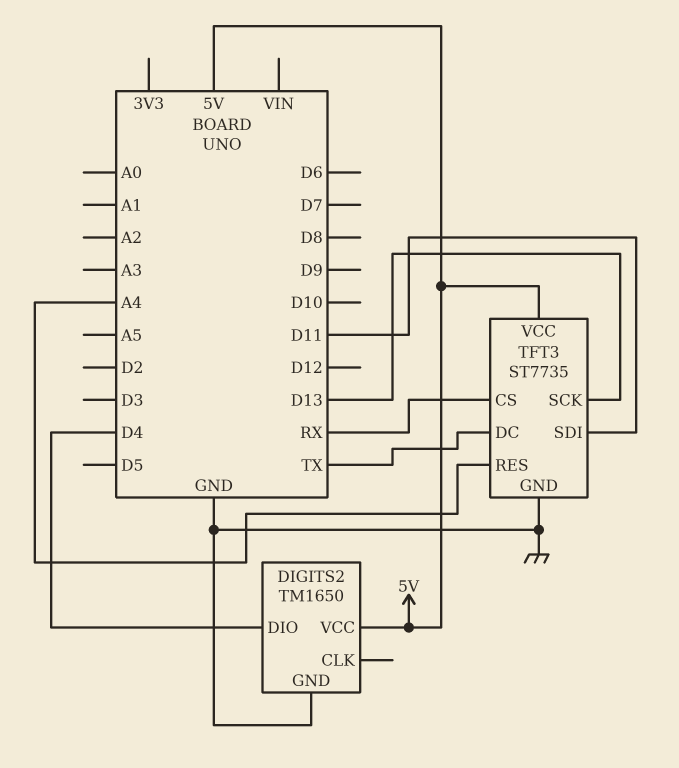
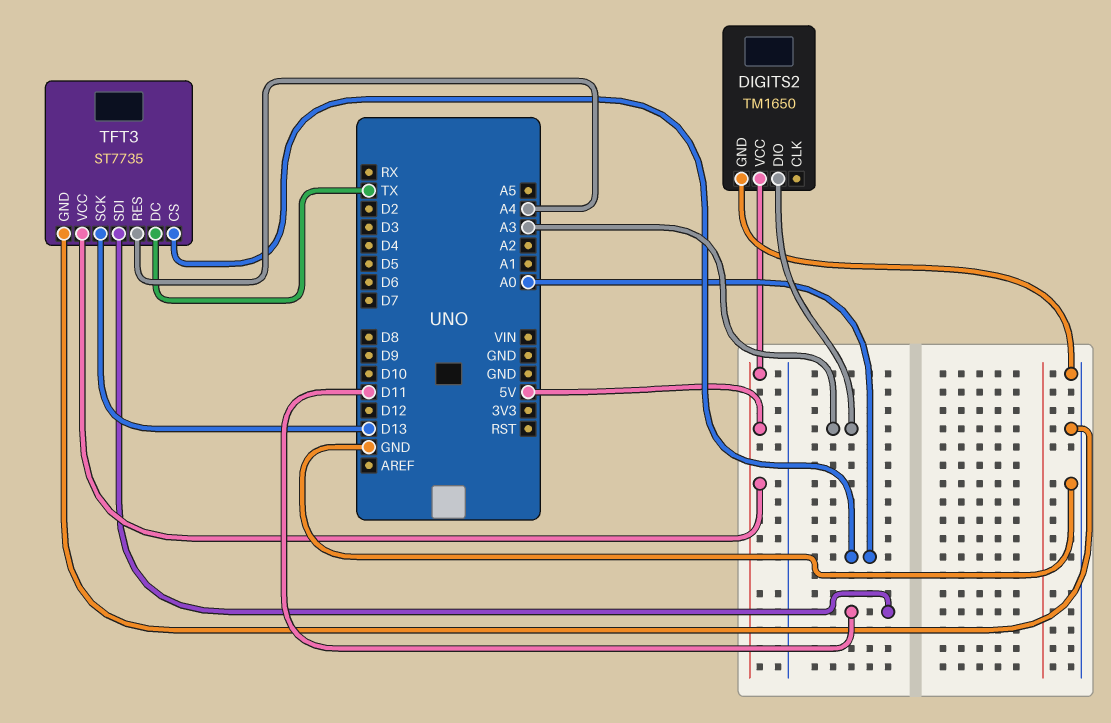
DIGITS2 pin DIO: D4 -> A3
TFT3 pin CS: RX -> A0

